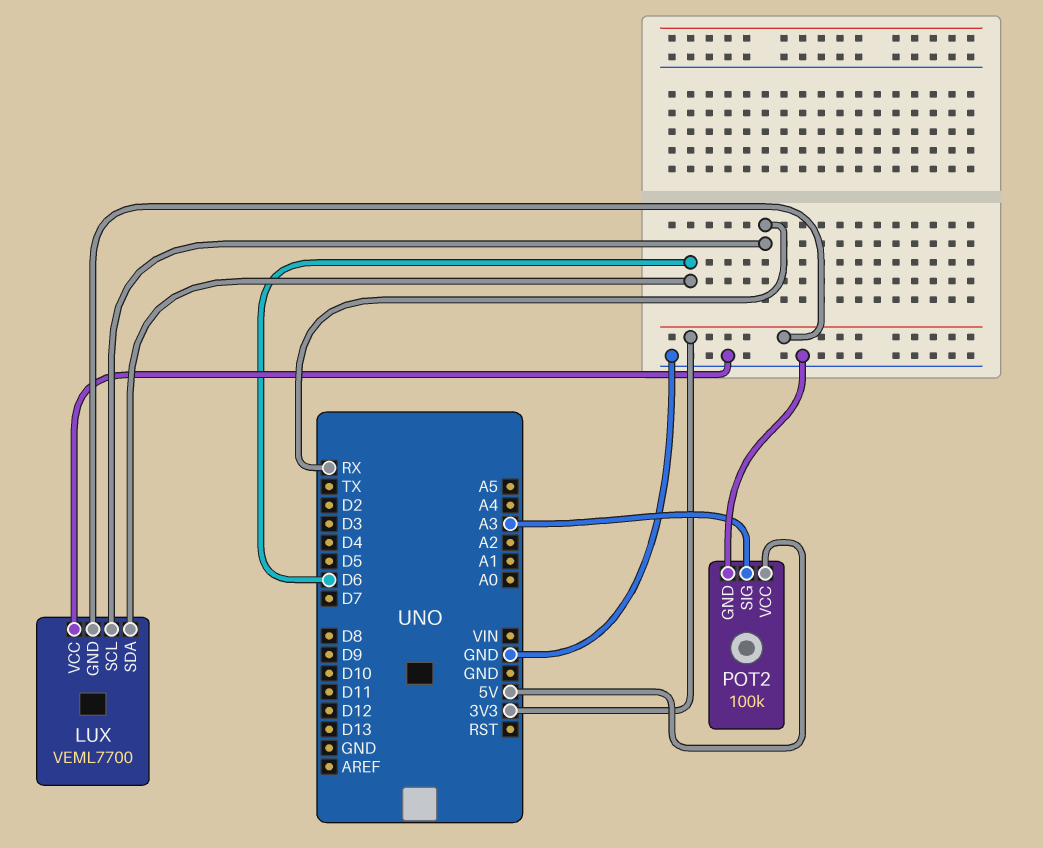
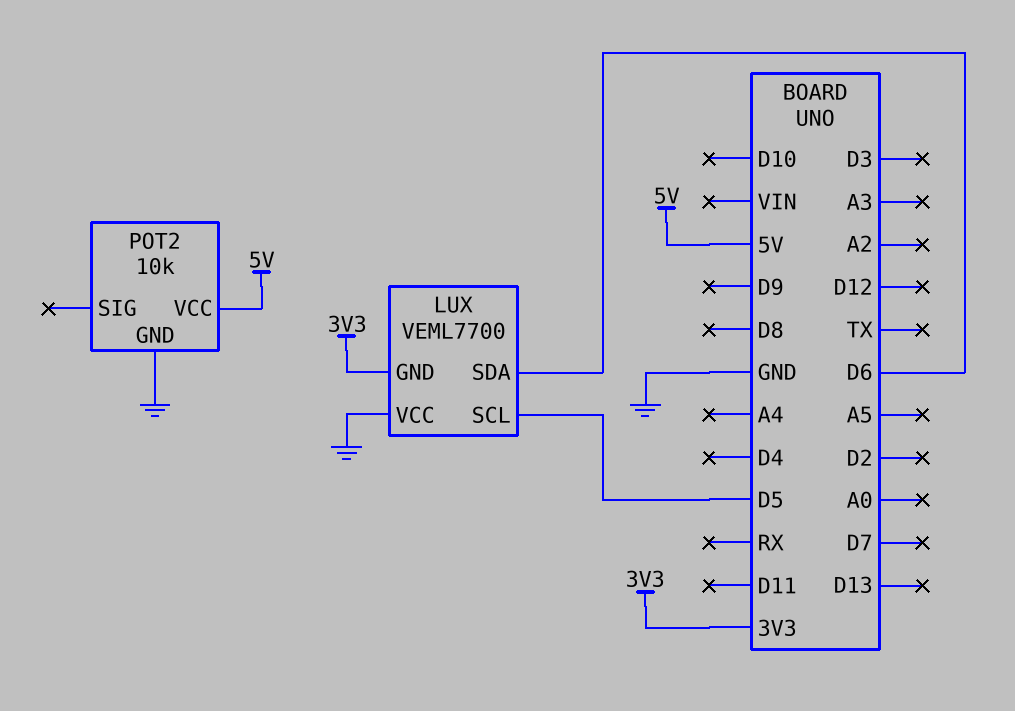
LUX pin SCL: RX -> D5
POT2: 100k -> 10k
POT2 pin SIG: A3 -> none

